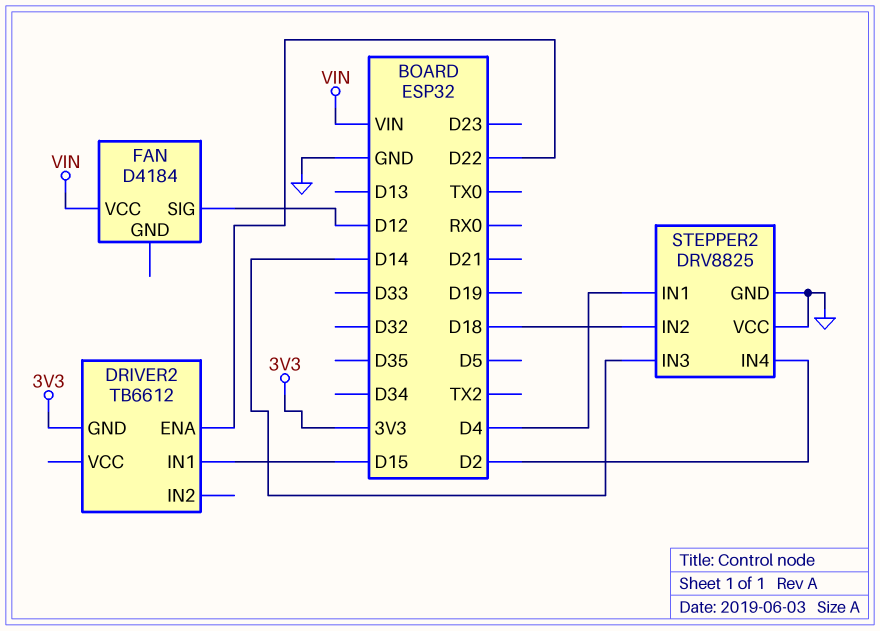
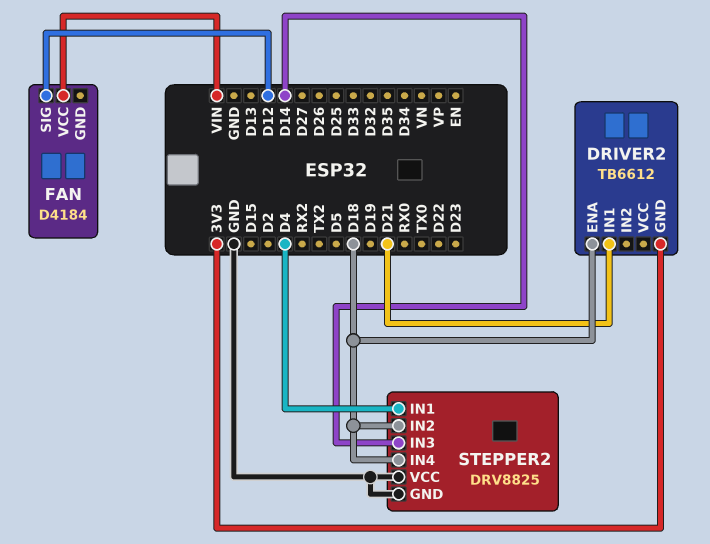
DRIVER2 pin ENA: D22 -> D18
DRIVER2 pin IN1: D15 -> D21
STEPPER2 pin IN4: D2 -> D18

